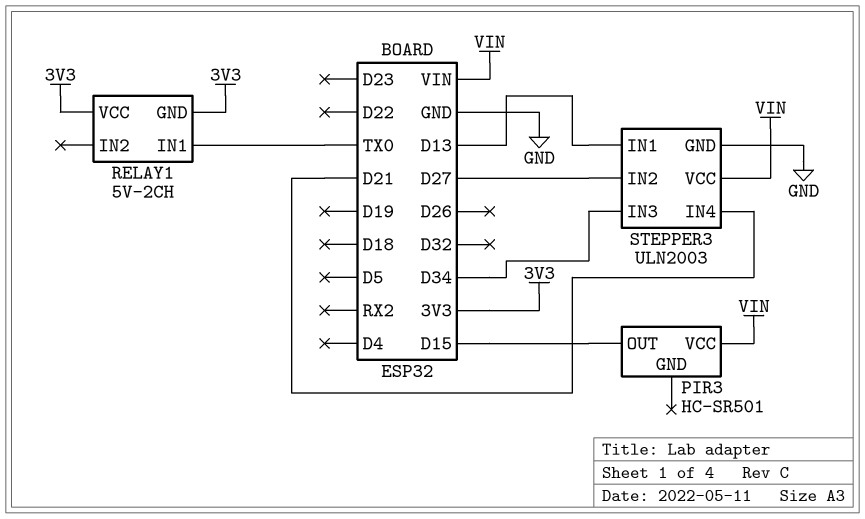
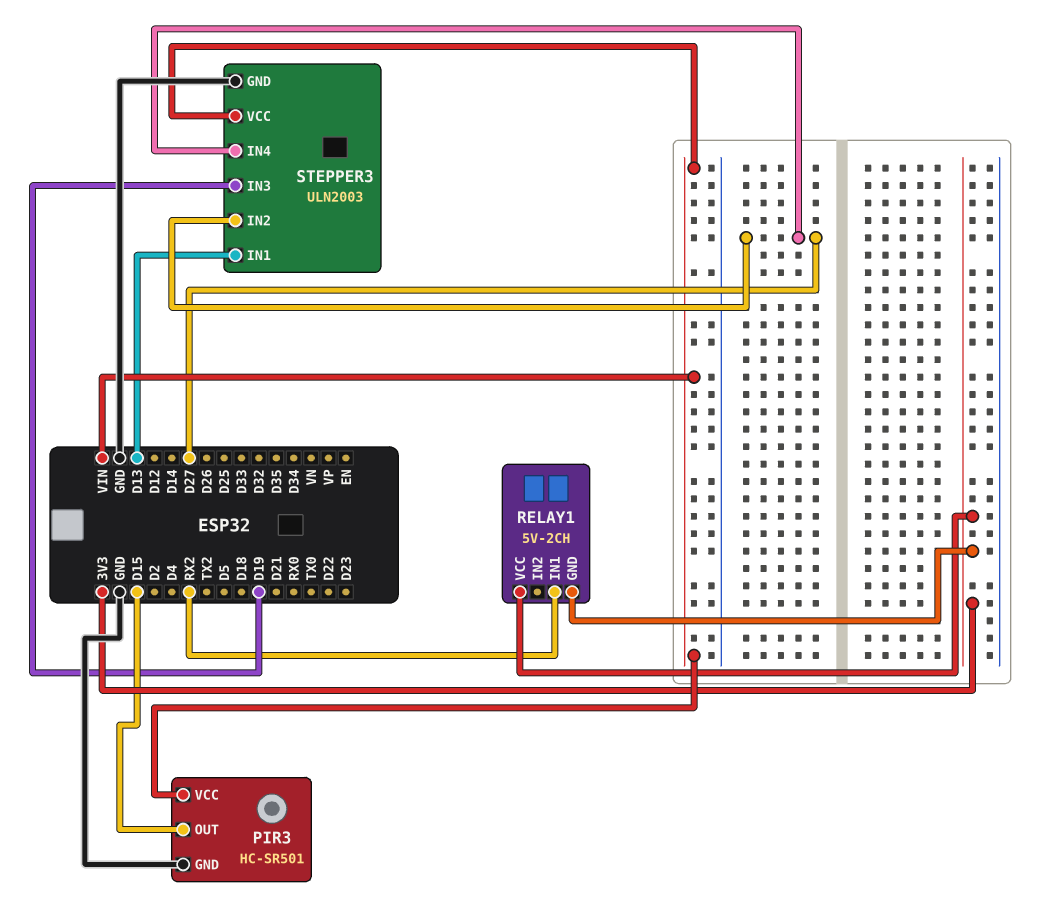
PIR3 pin GND: none -> GND
RELAY1 pin IN1: TX0 -> RX2
STEPPER3 pin IN3: D34 -> D19
STEPPER3 pin IN4: D21 -> D27

